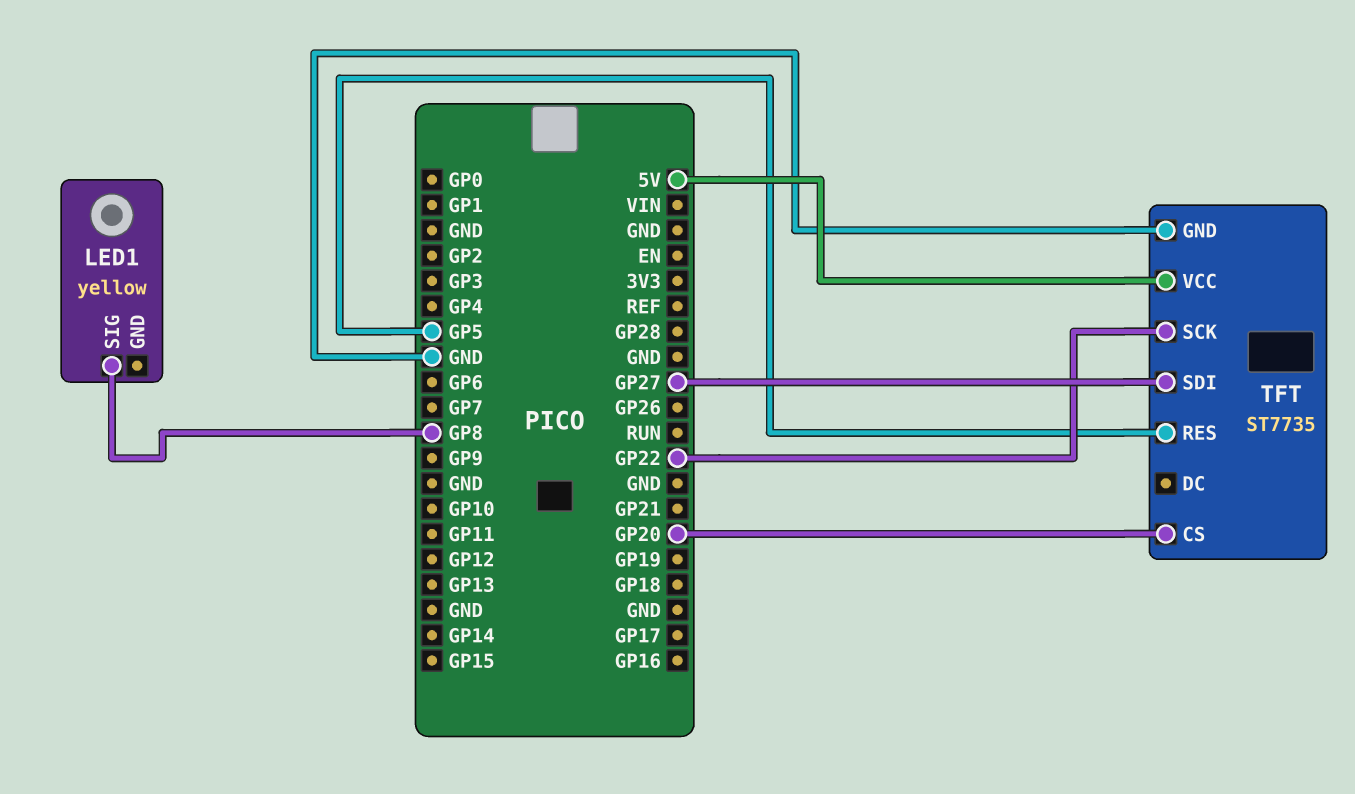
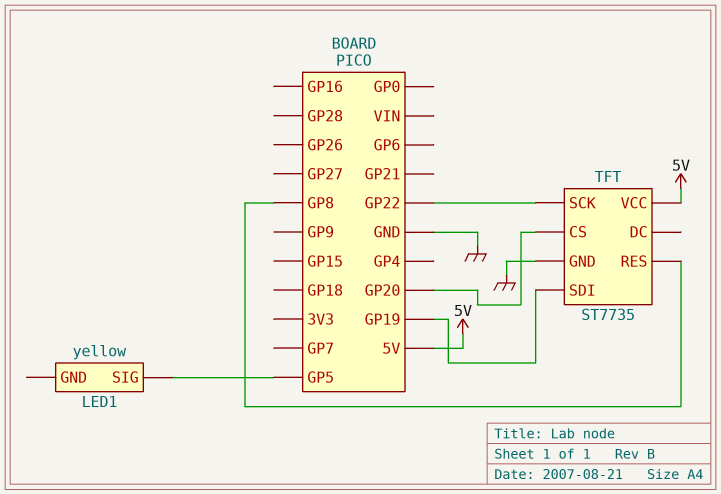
LED1 pin SIG: GP8 -> GP5
TFT pin RES: GP5 -> GP8
TFT pin SDI: GP27 -> GP19

